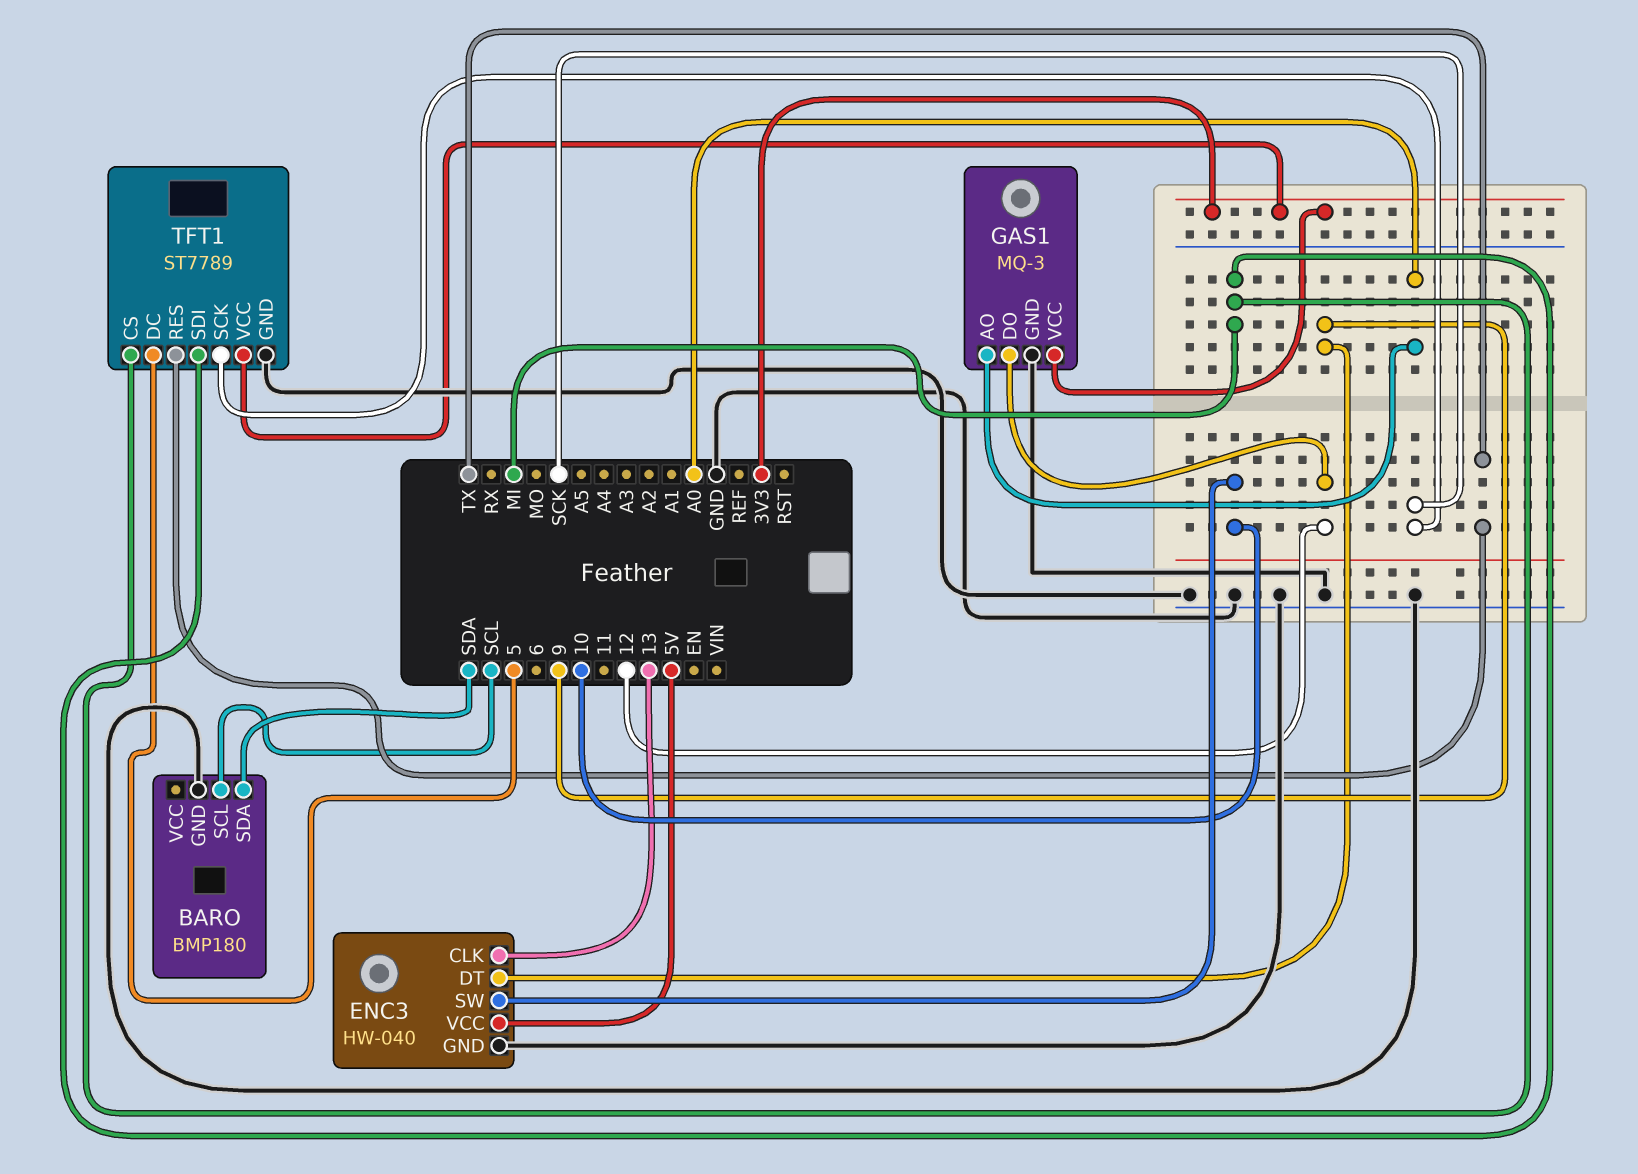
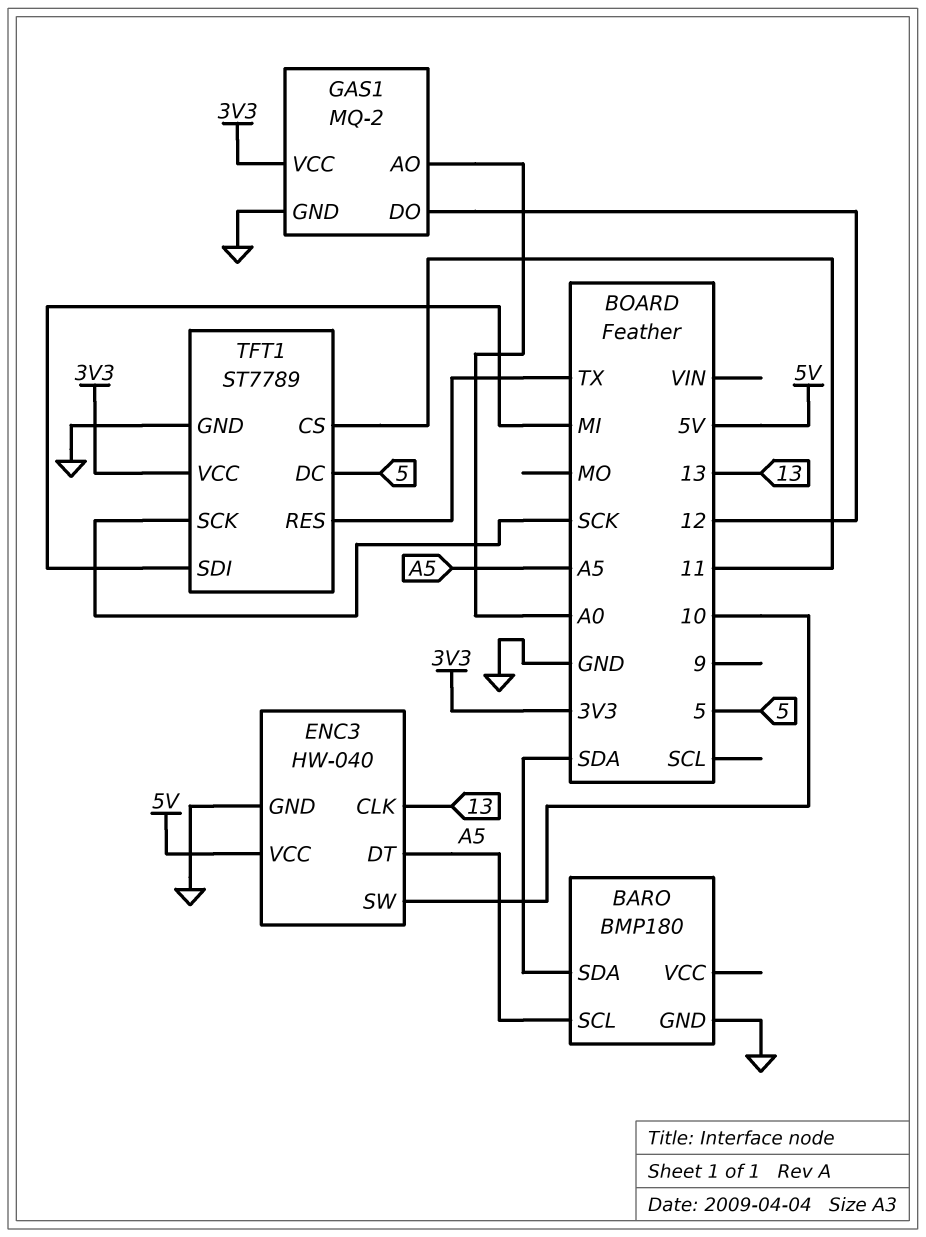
BARO pin SCL: SCL -> A5
ENC3 pin DT: 9 -> A5
GAS1: MQ-3 -> MQ-2
TFT1 pin CS: MI -> 11

